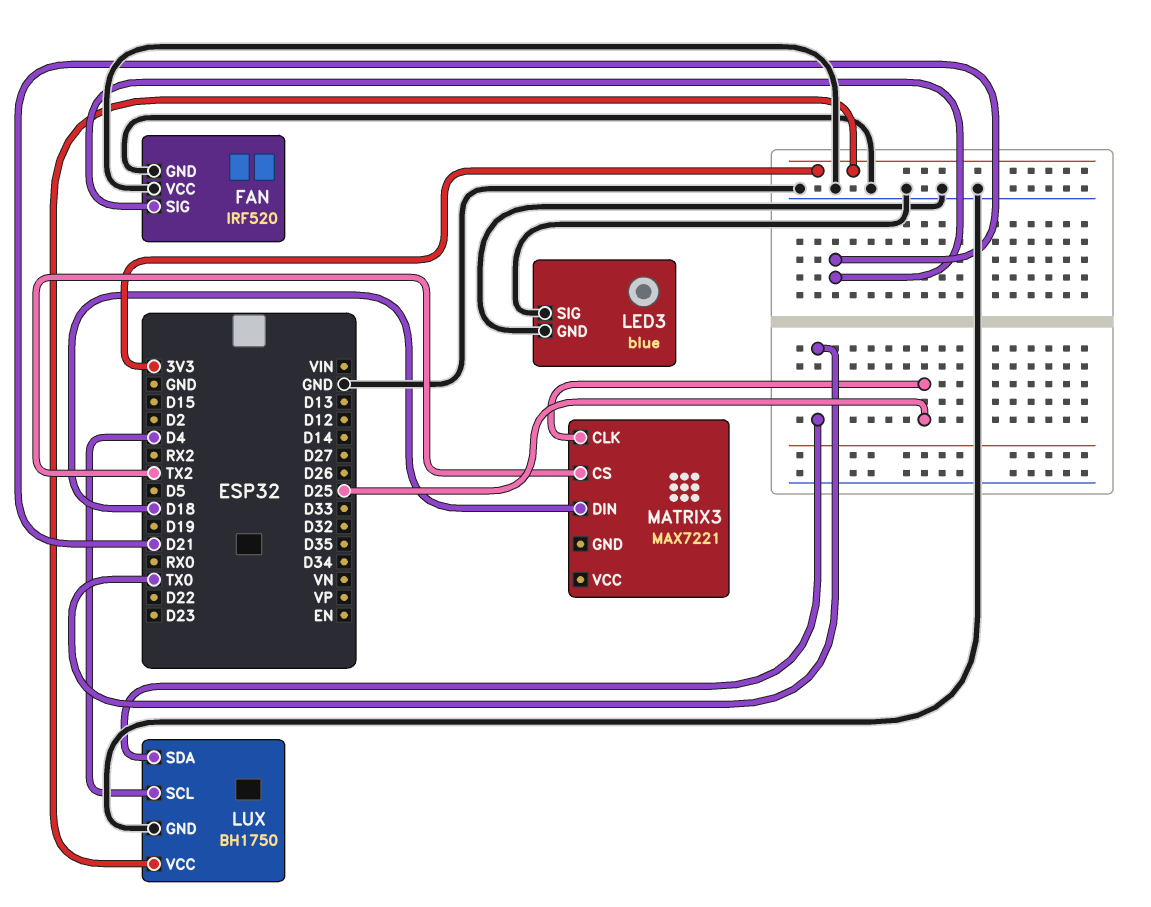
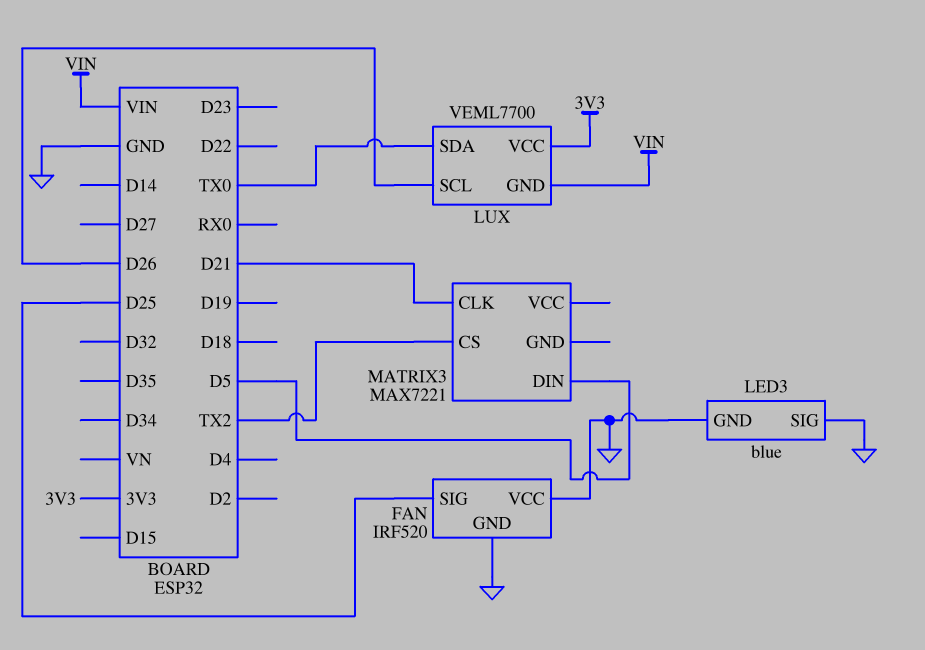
FAN pin SIG: D21 -> D25
LUX: BH1750 -> VEML7700
LUX pin GND: GND -> VIN
LUX pin SCL: D4 -> D26
MATRIX3 pin CLK: D25 -> D21
MATRIX3 pin DIN: D18 -> D5

